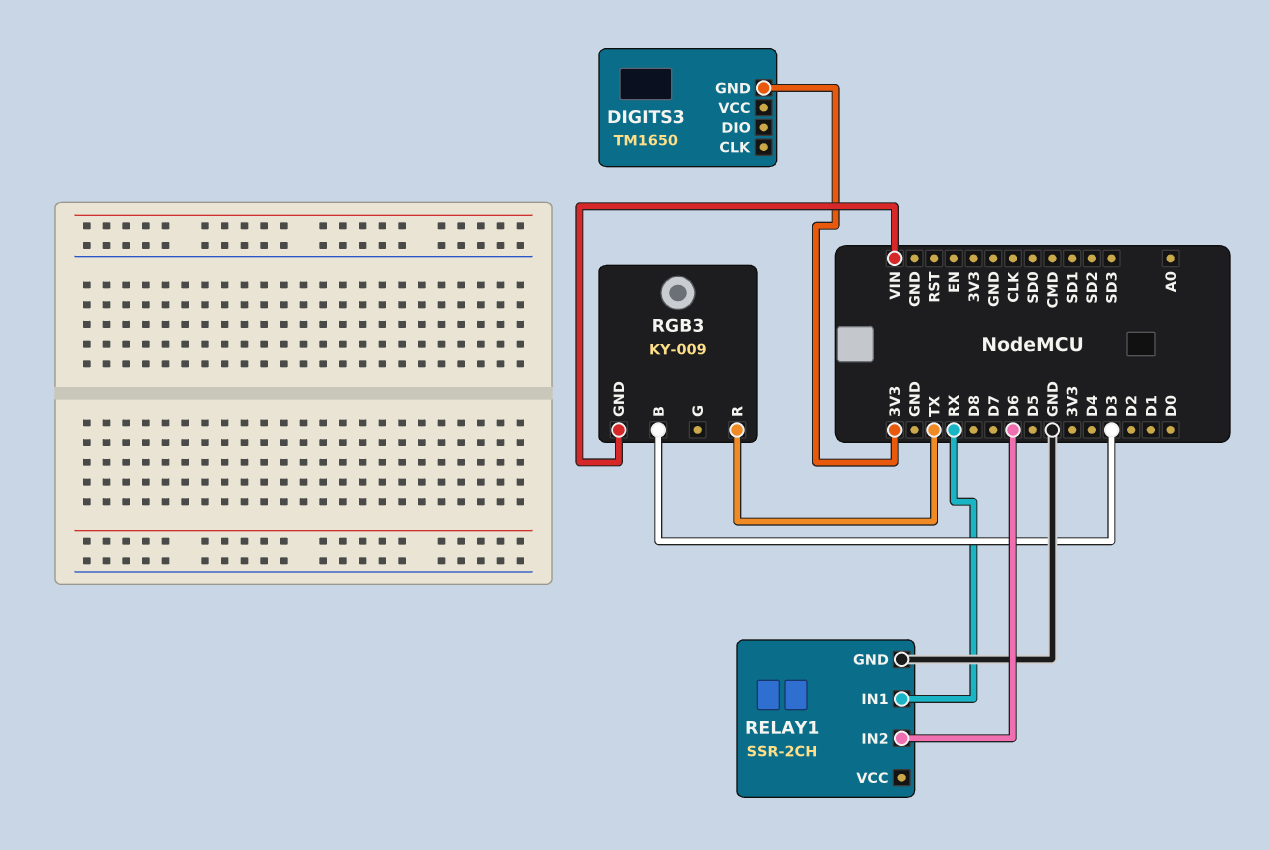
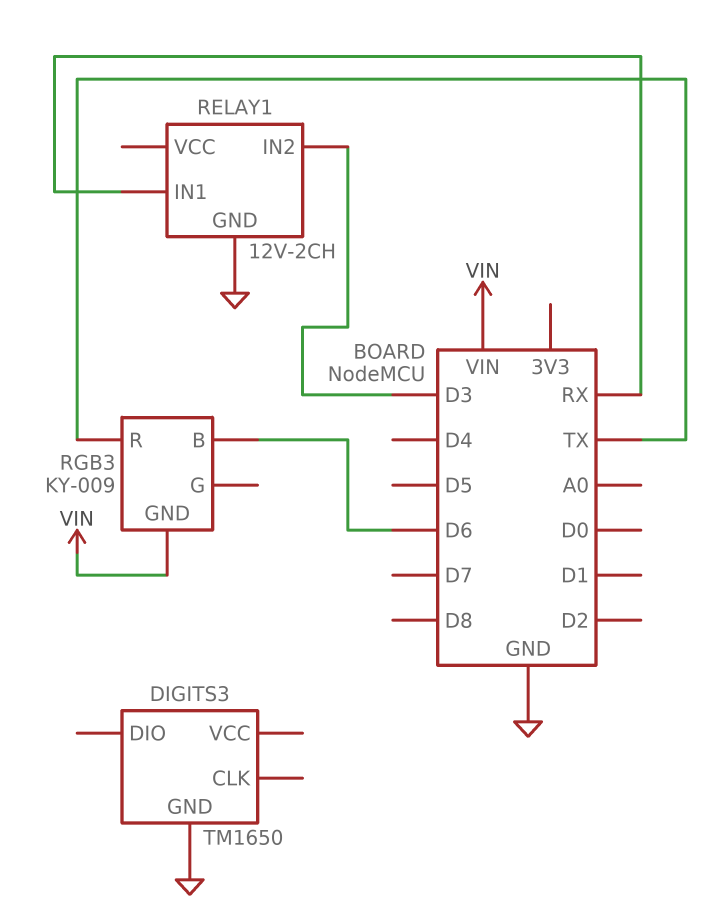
DIGITS3 pin GND: 3V3 -> GND
RELAY1: SSR-2CH -> 12V-2CH
RELAY1 pin IN2: D6 -> D3
RGB3 pin B: D3 -> D6

